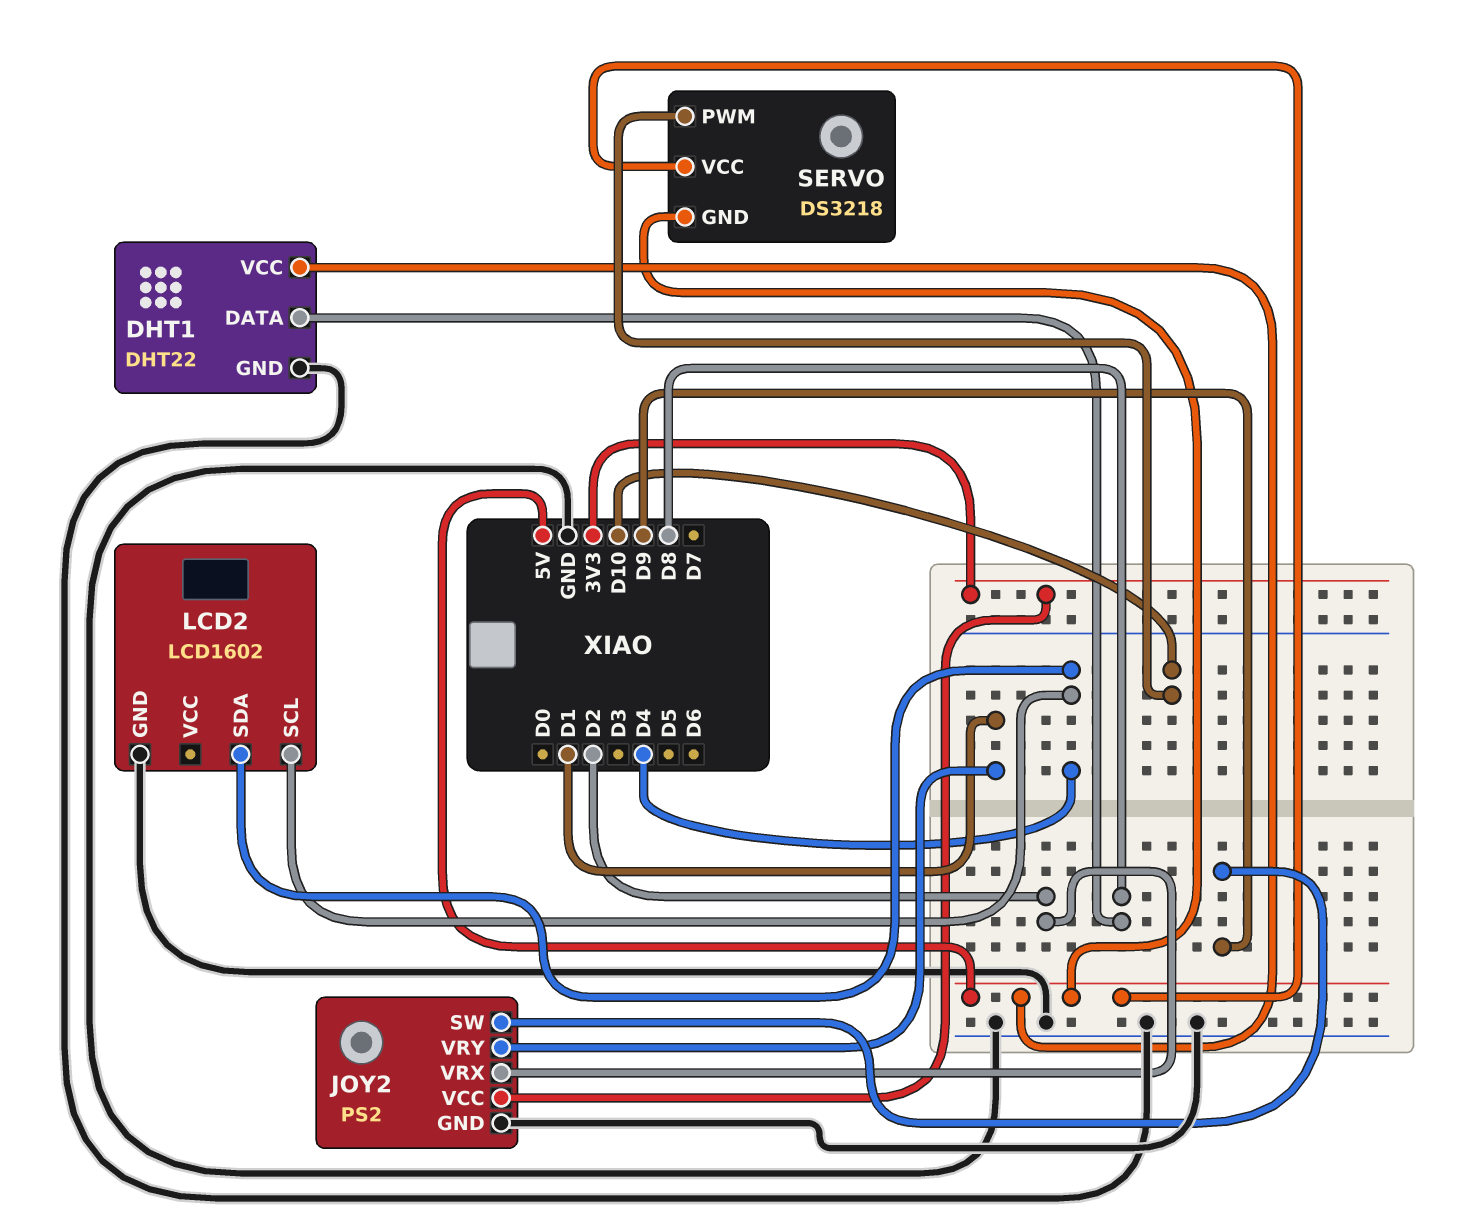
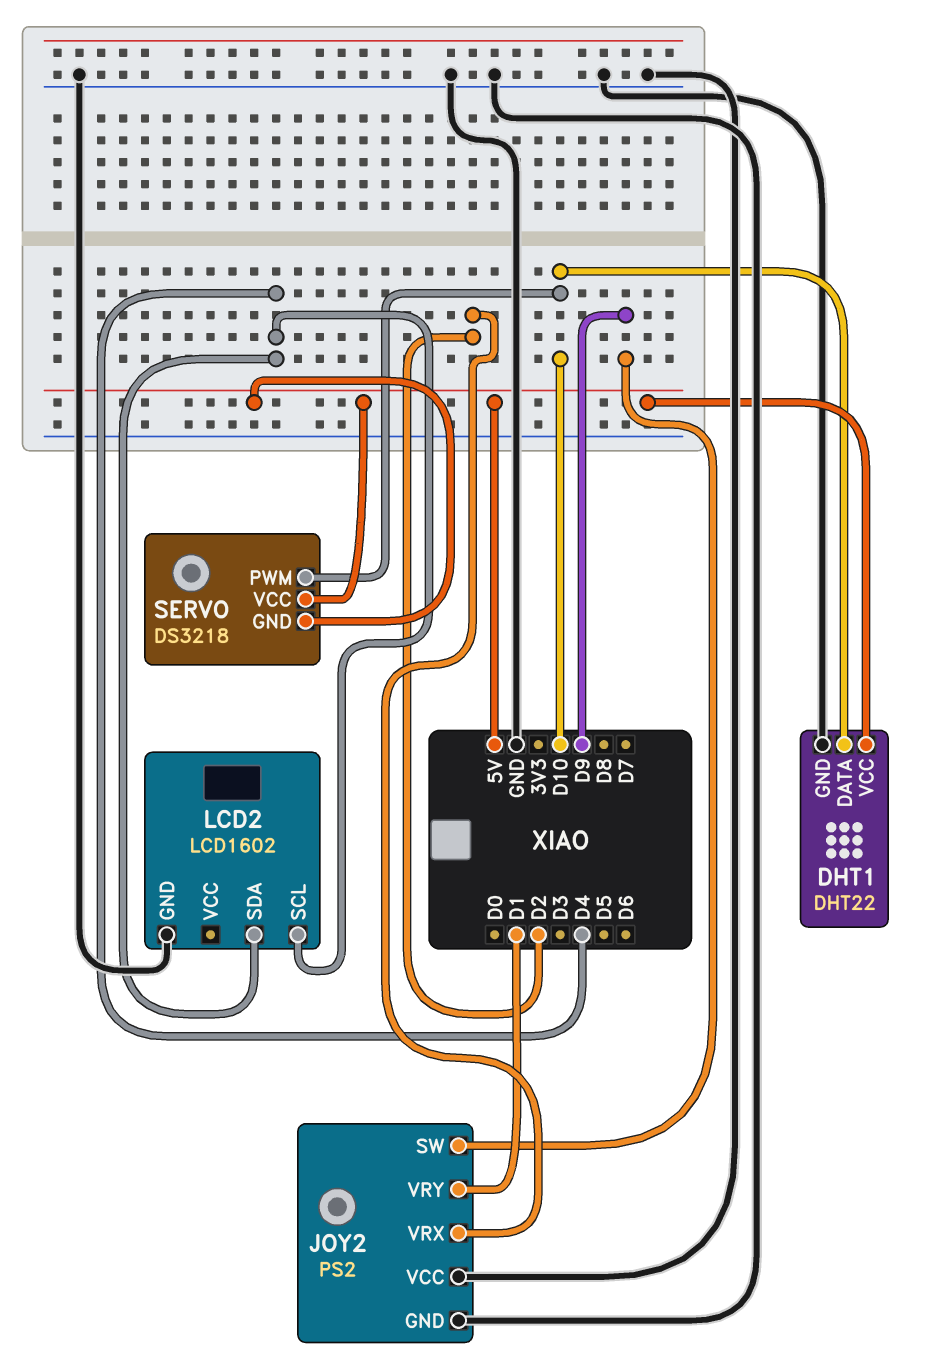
DHT1 pin DATA: D8 -> D10
JOY2 pin VCC: 3V3 -> GND

